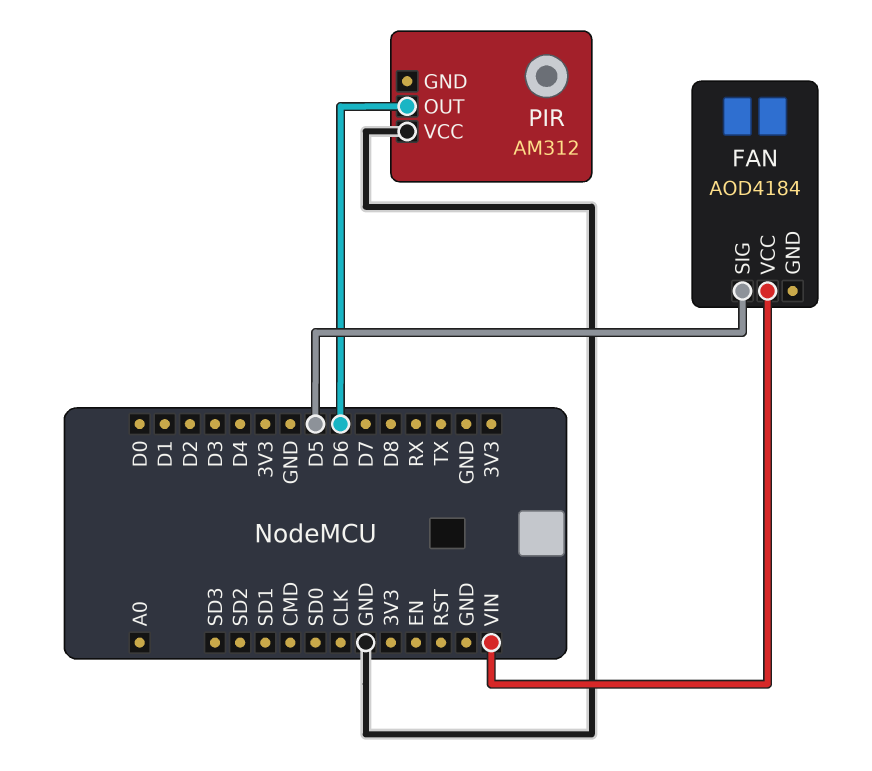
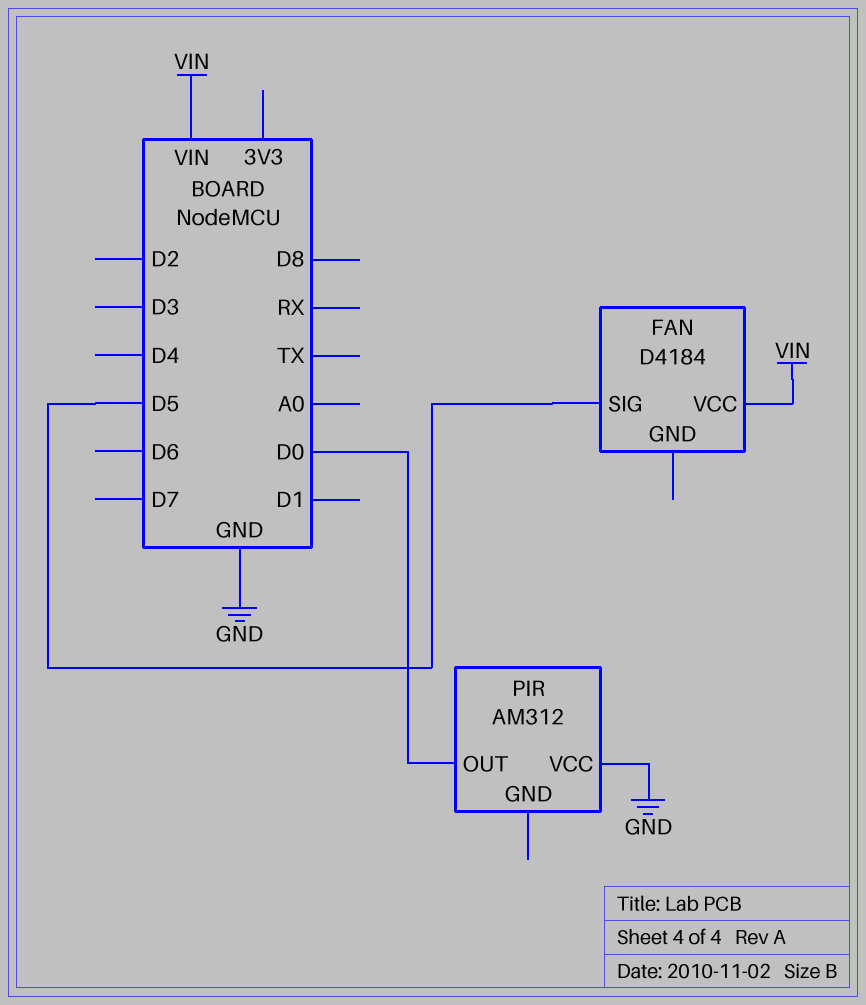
FAN: AOD4184 -> D4184
PIR pin OUT: D6 -> D0

